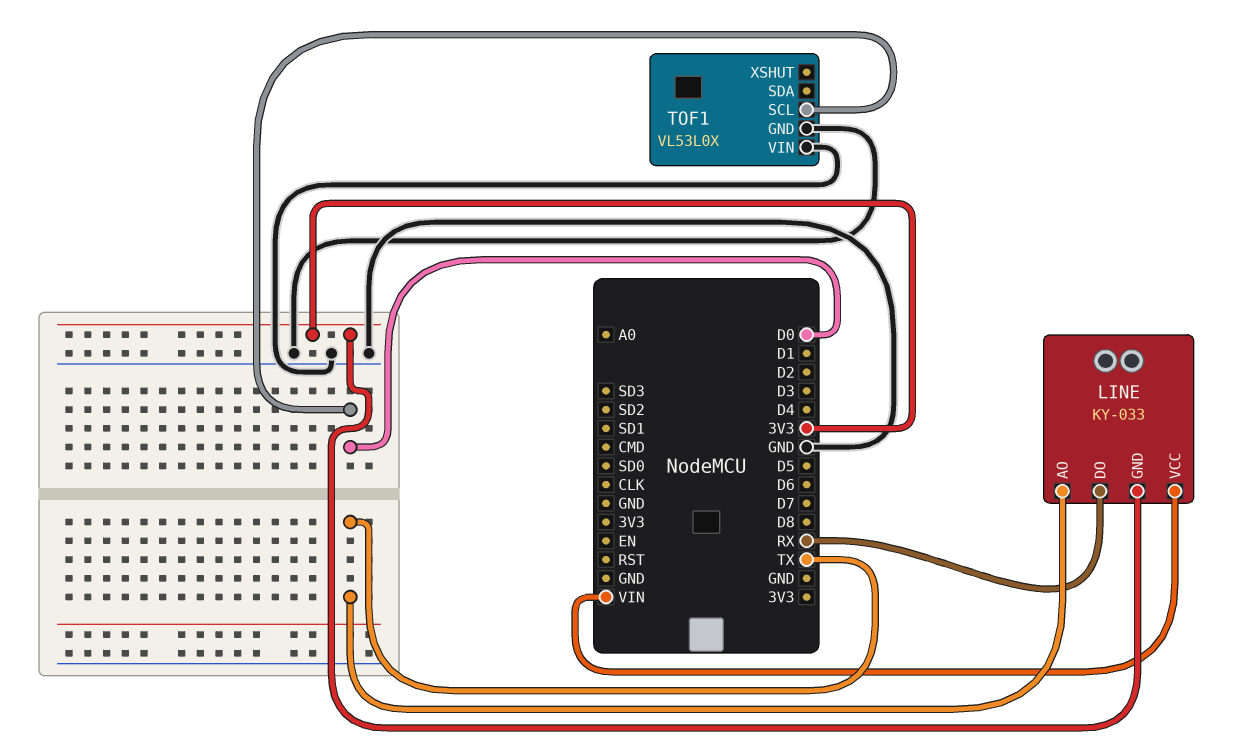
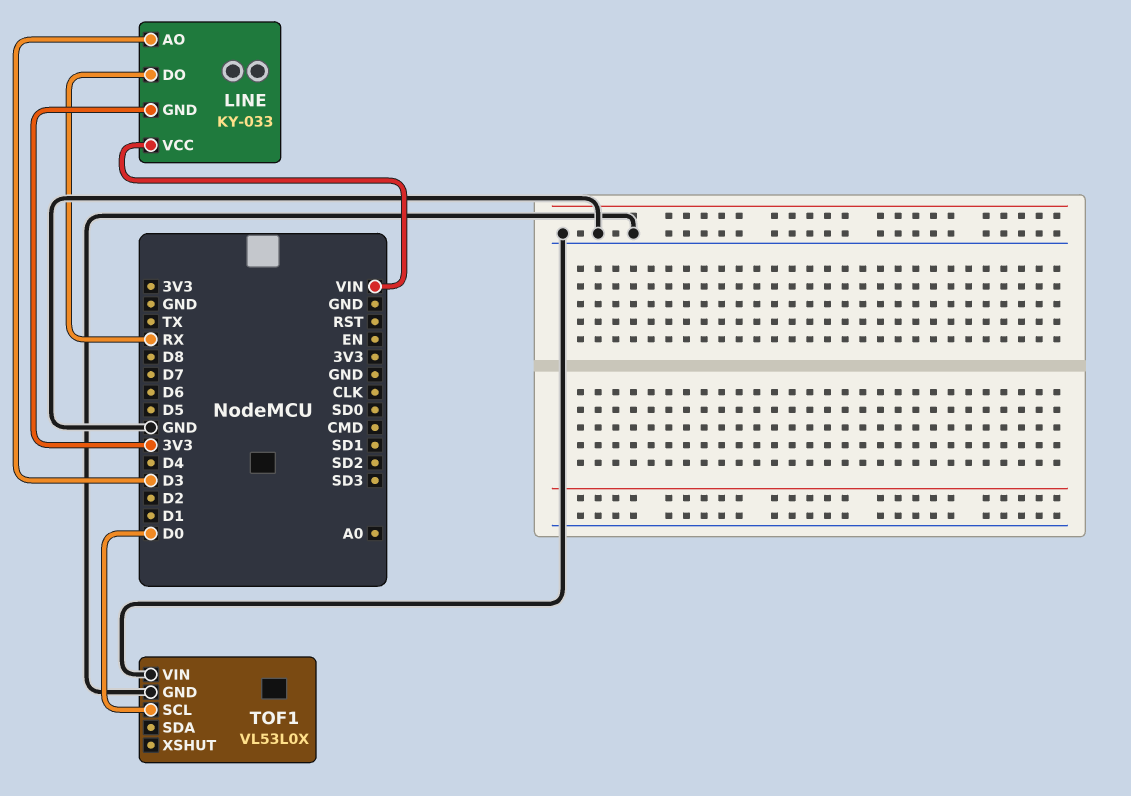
LINE pin AO: TX -> D3

